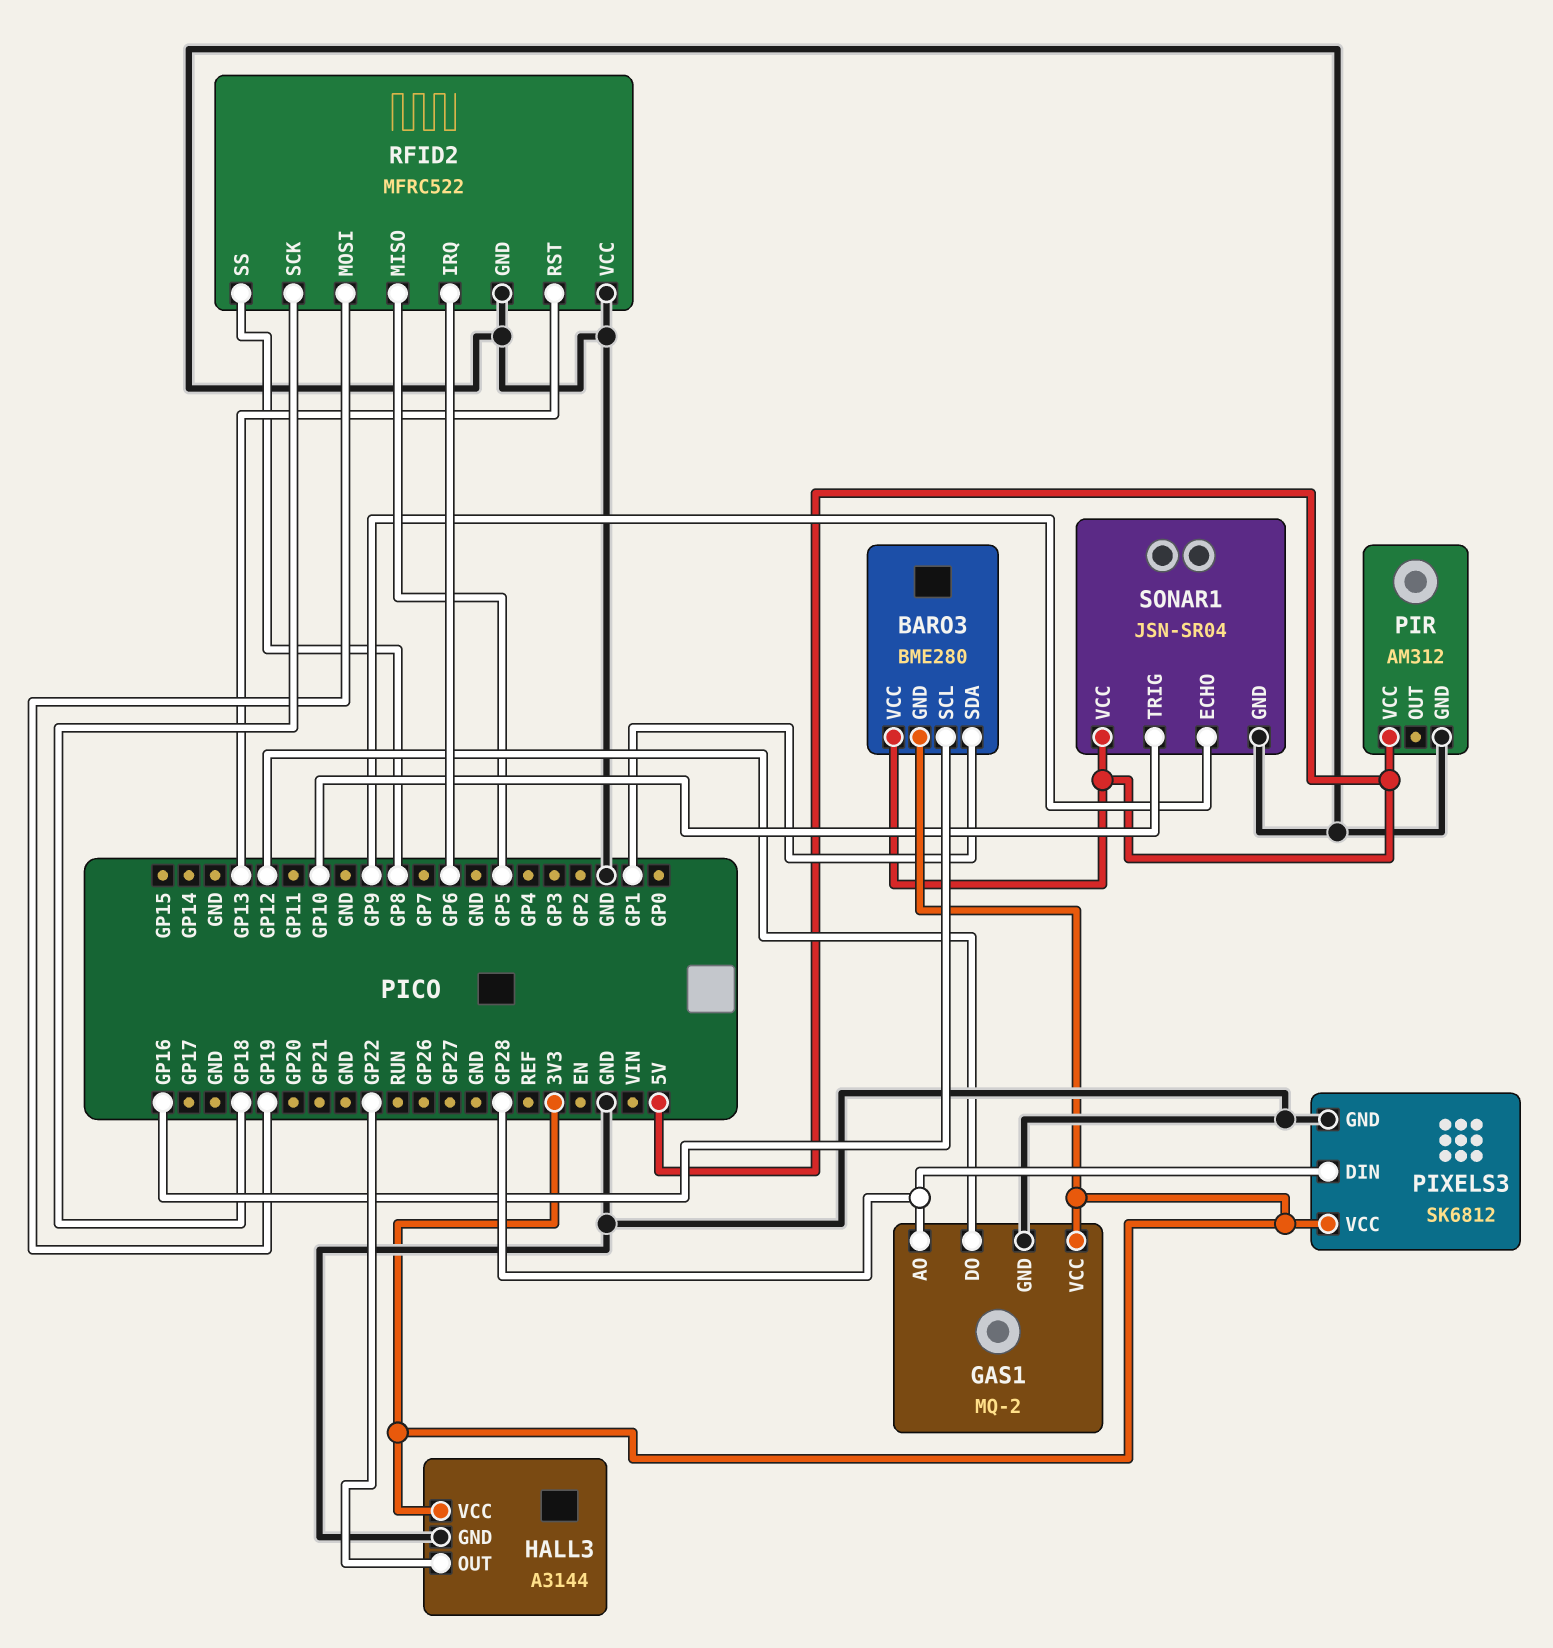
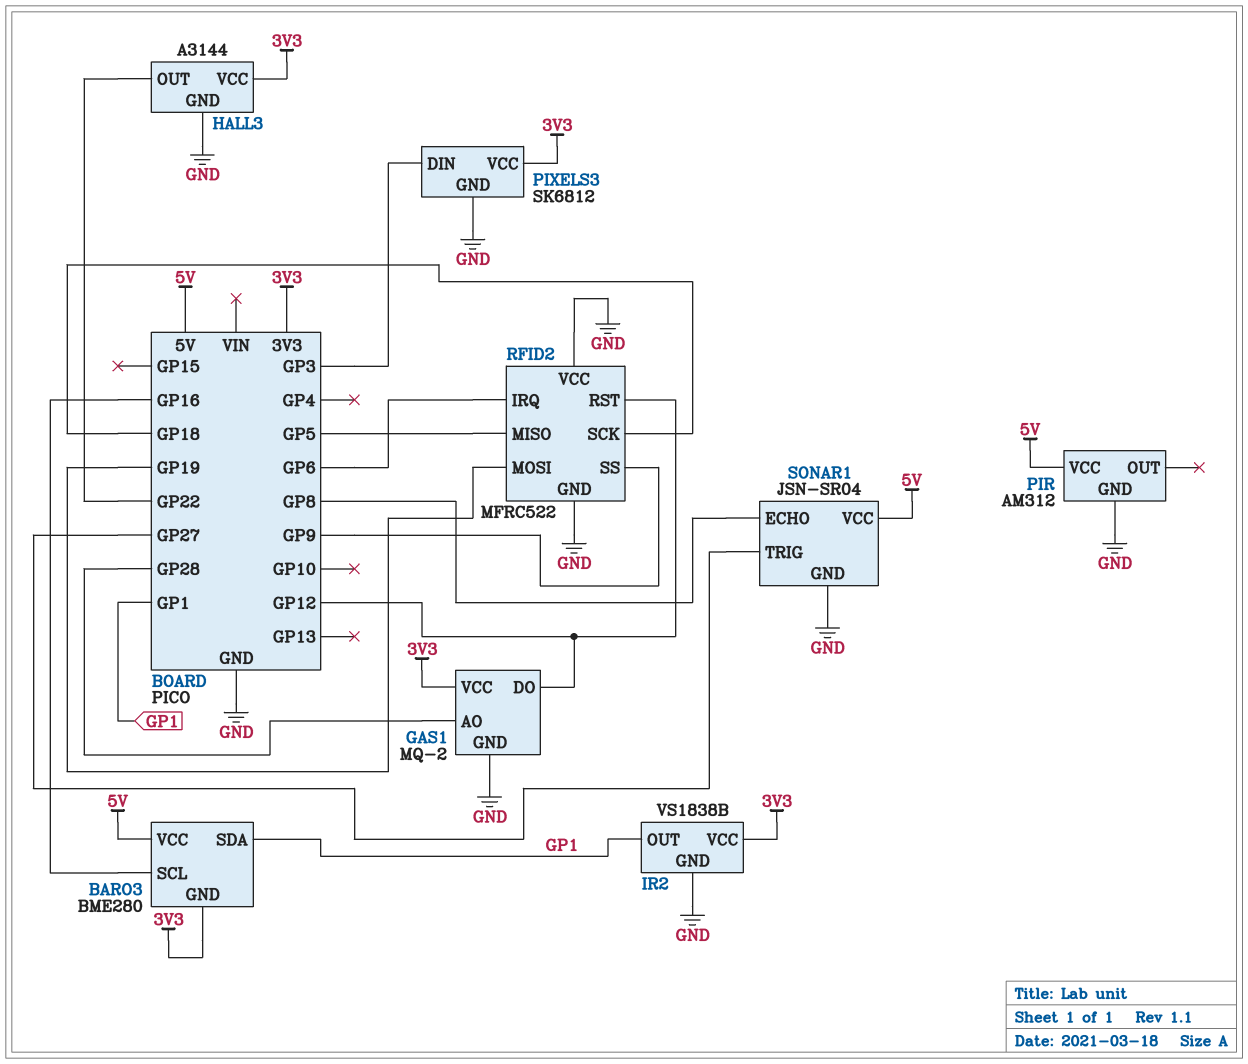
IR2: none -> VS1838B
IR2 pin GND: none -> GND
IR2 pin OUT: none -> GP1
IR2 pin VCC: none -> 3V3
PIXELS3 pin DIN: GP28 -> GP3
RFID2 pin RST: GP13 -> GP12
RFID2 pin SS: GP8 -> GP9
SONAR1 pin ECHO: GP9 -> GP8
SONAR1 pin TRIG: GP10 -> GP27

